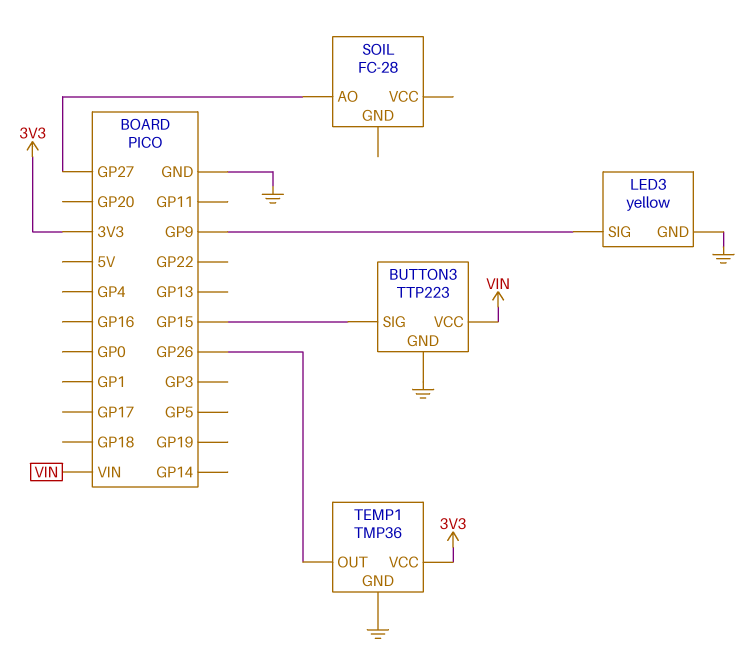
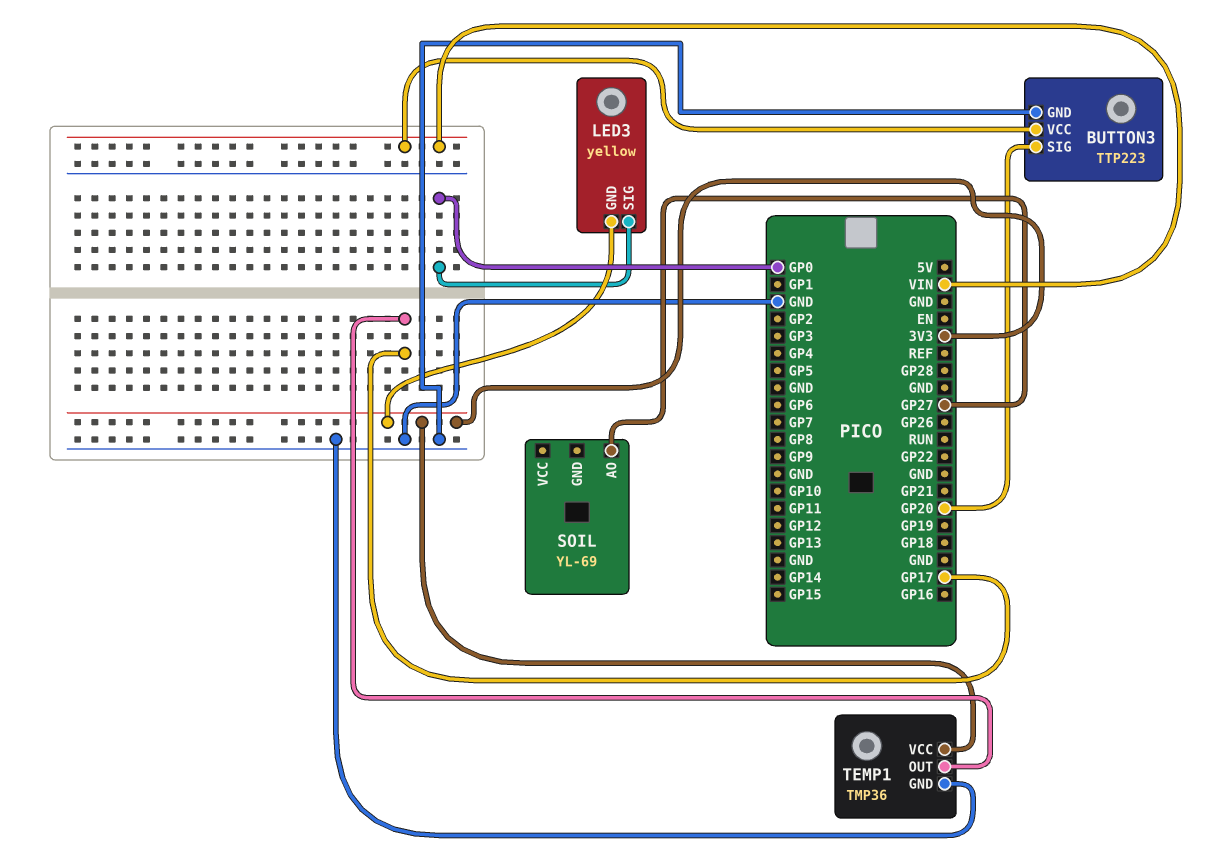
BUTTON3 pin SIG: GP15 -> GP20
LED3 pin GND: GND -> 3V3
LED3 pin SIG: GP9 -> GP0
SOIL: FC-28 -> YL-69
TEMP1 pin OUT: GP26 -> GP17

